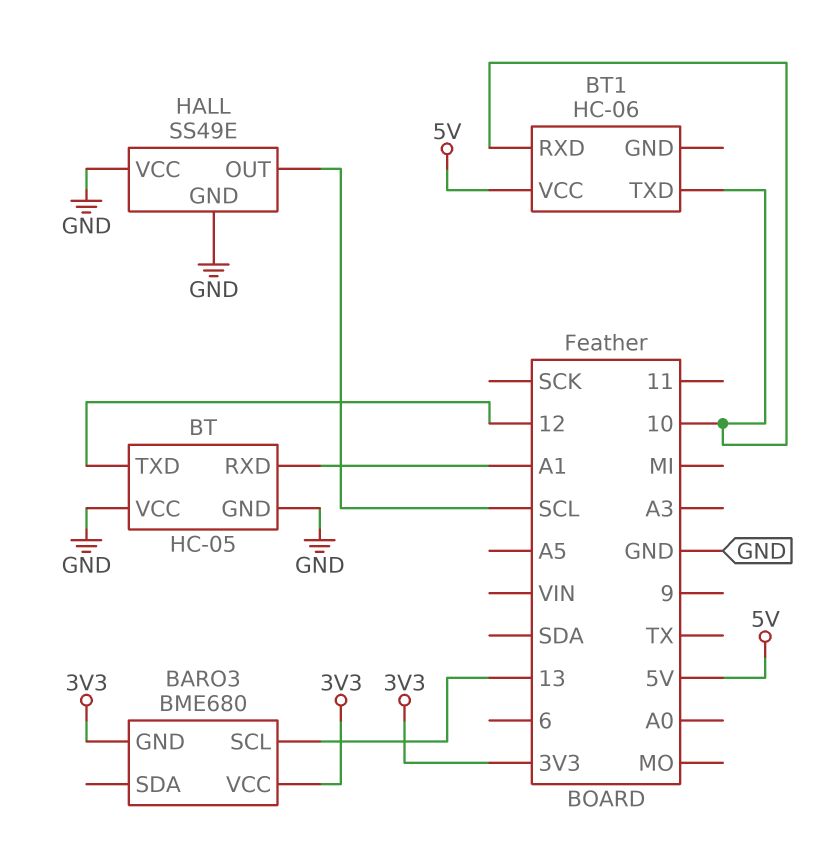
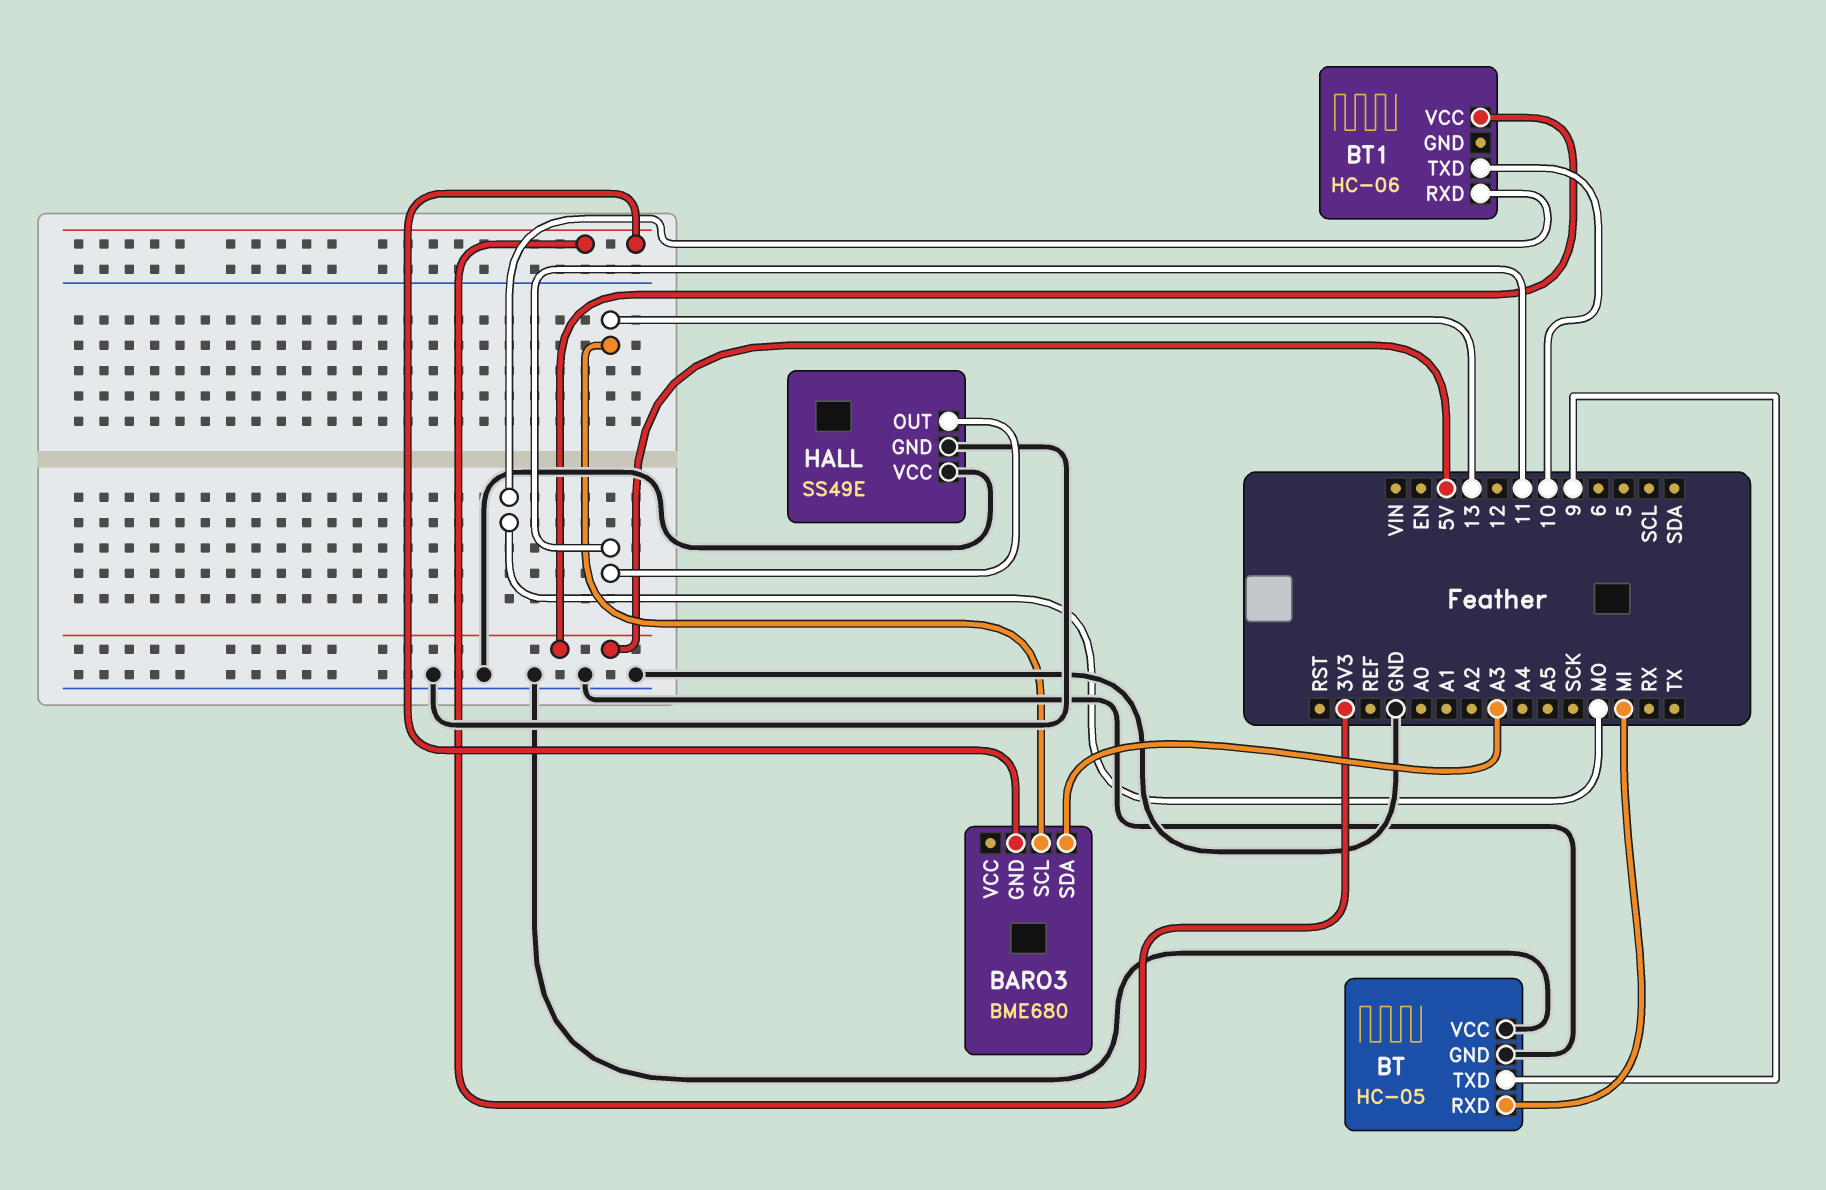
BARO3 pin SDA: none -> A3
BARO3 pin VCC: 3V3 -> none
BT pin RXD: A1 -> MI
BT pin TXD: 12 -> 9
BT1 pin RXD: 10 -> MO
HALL pin OUT: SCL -> 11

